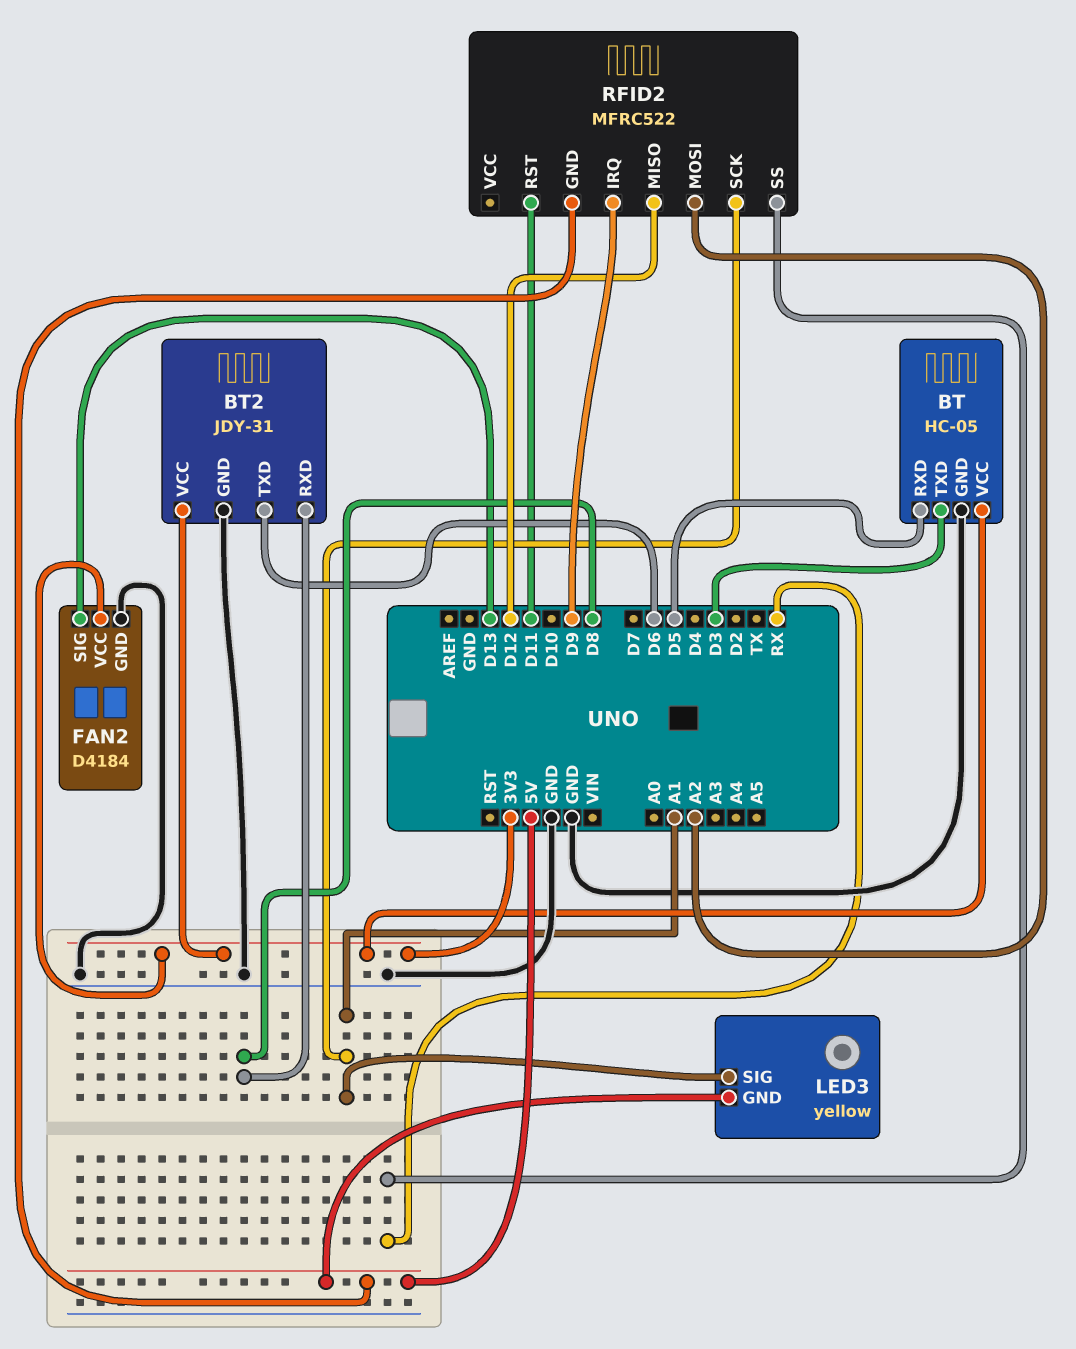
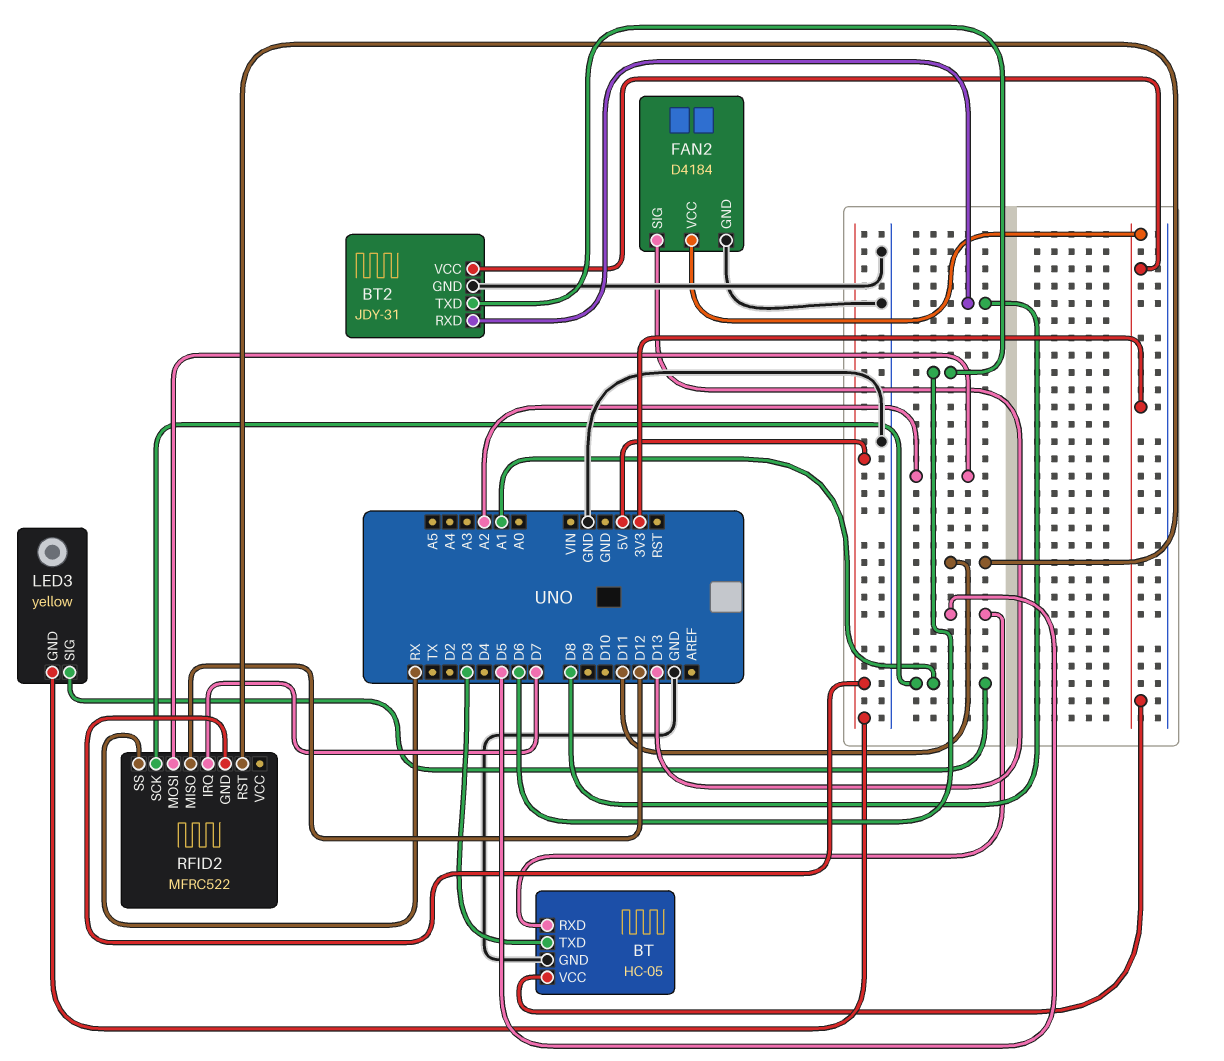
RFID2 pin IRQ: D9 -> D7

